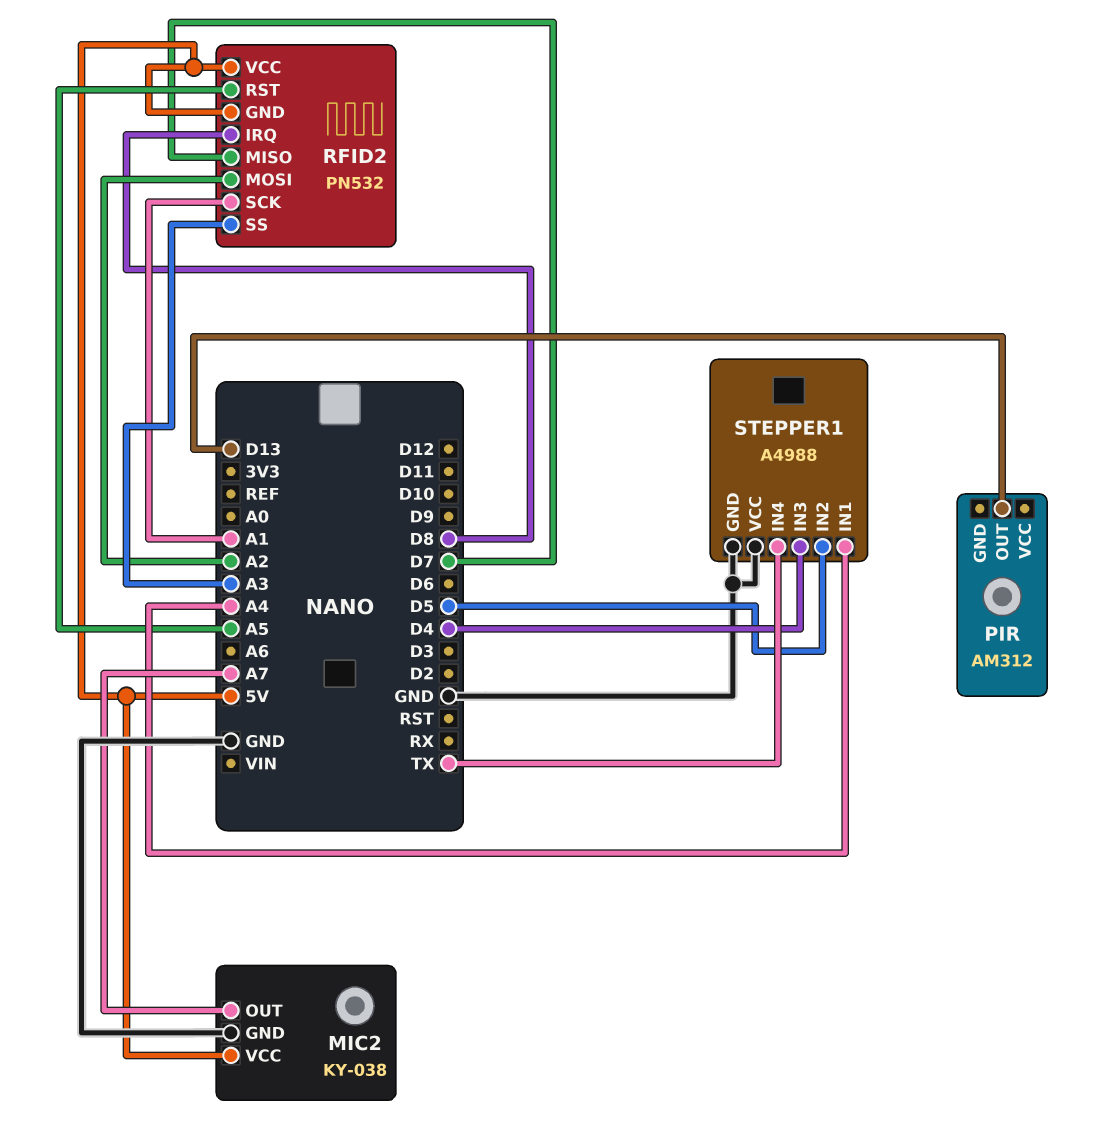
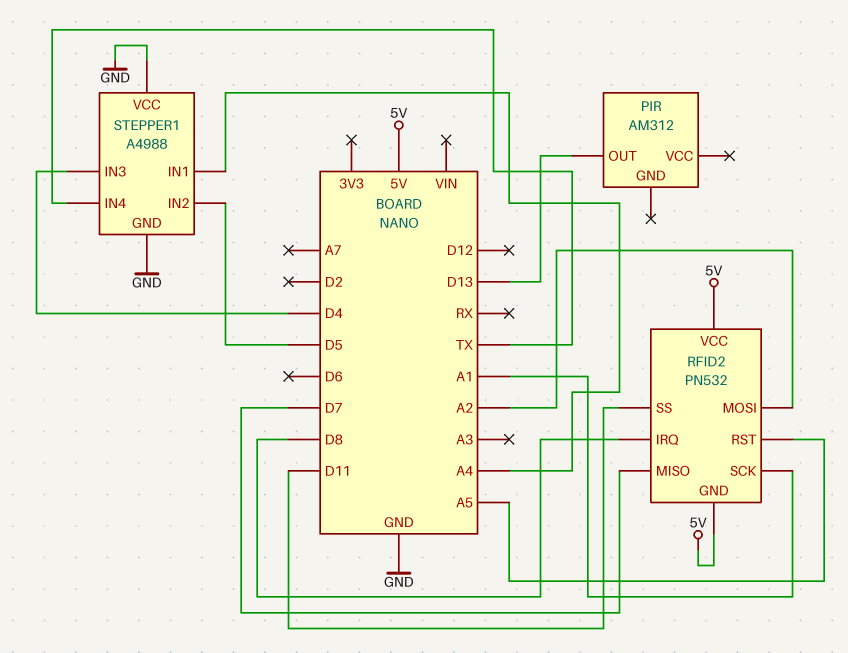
MIC2: KY-038 -> none
MIC2 pin GND: GND -> none
MIC2 pin OUT: A7 -> none
MIC2 pin VCC: 5V -> none
RFID2 pin SS: A3 -> D11

